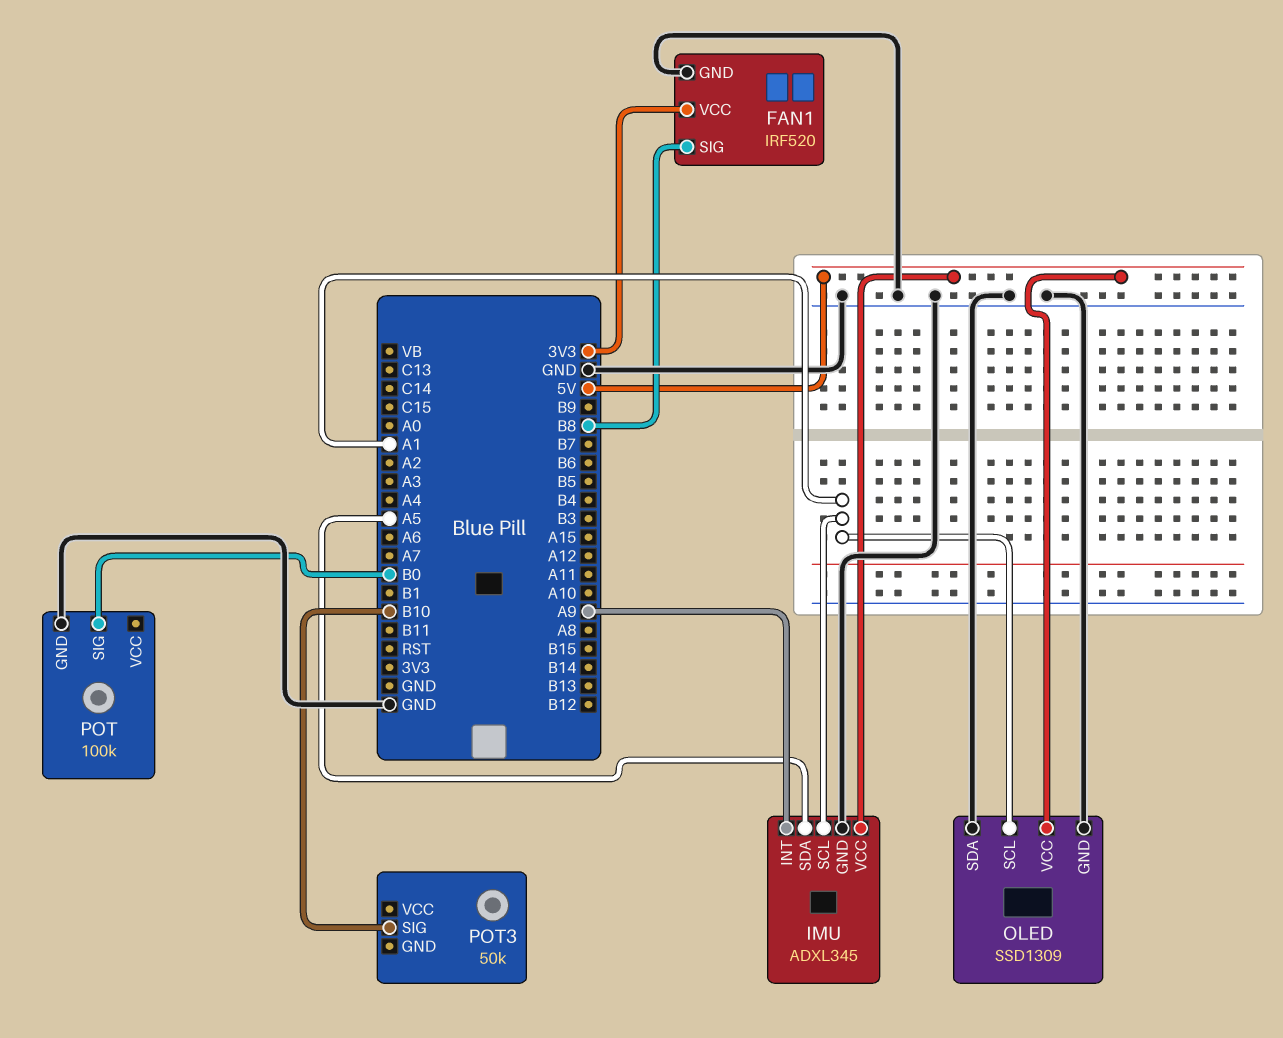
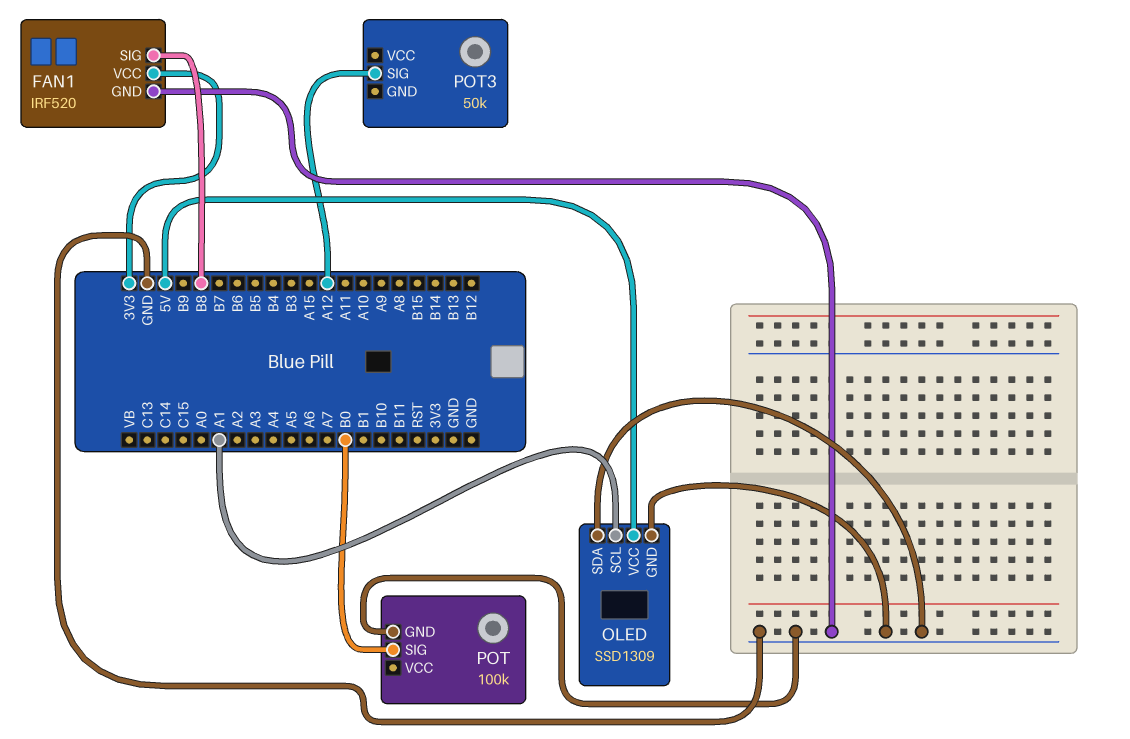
IMU: ADXL345 -> none
IMU pin GND: GND -> none
IMU pin INT: A9 -> none
IMU pin SCL: A1 -> none
IMU pin SDA: A5 -> none
IMU pin VCC: 5V -> none
POT3 pin SIG: B10 -> A12

